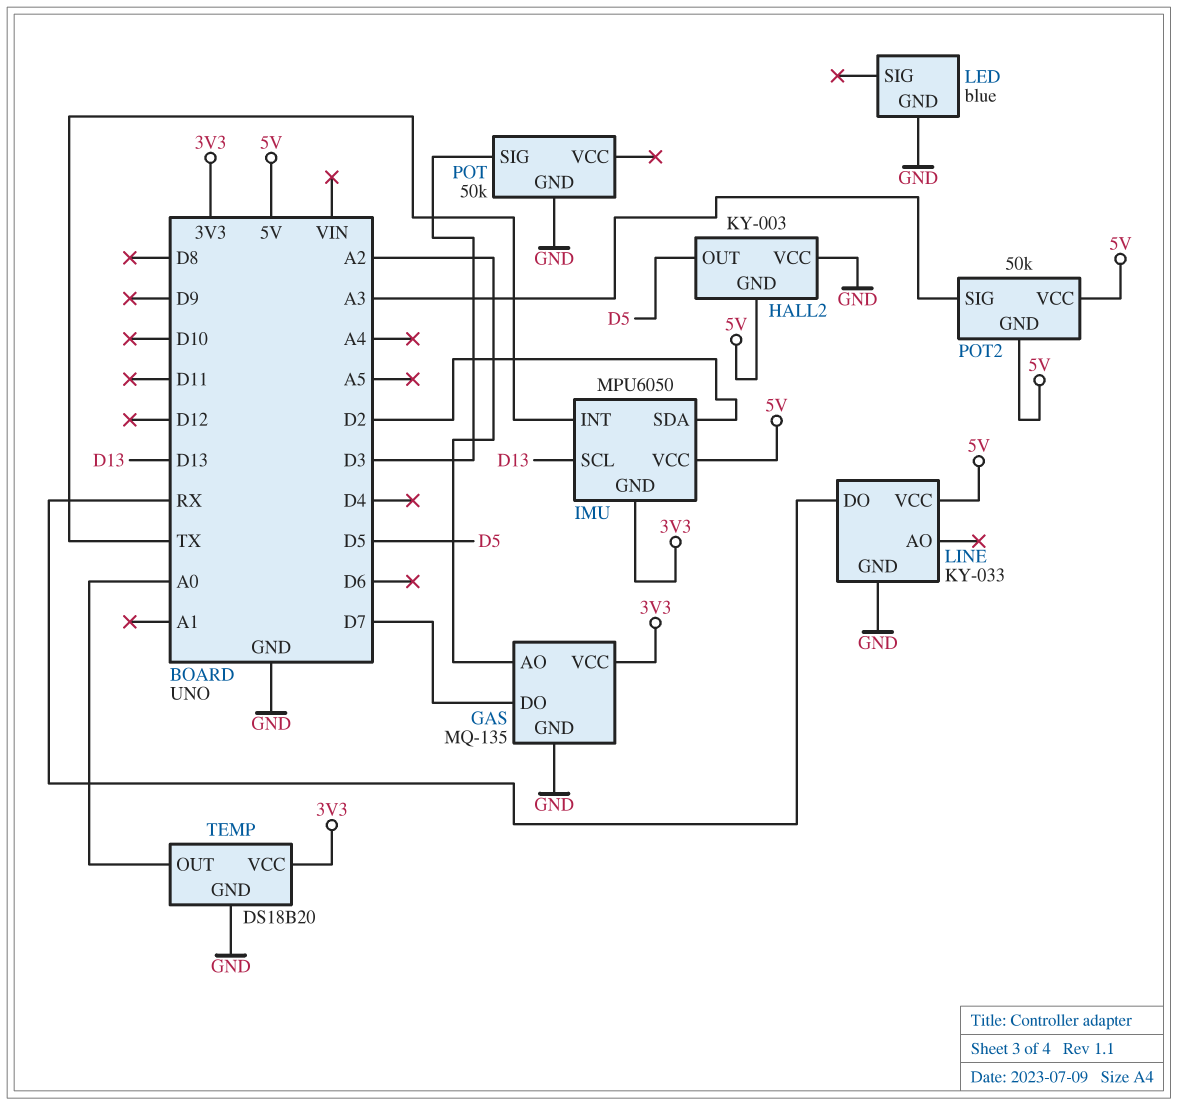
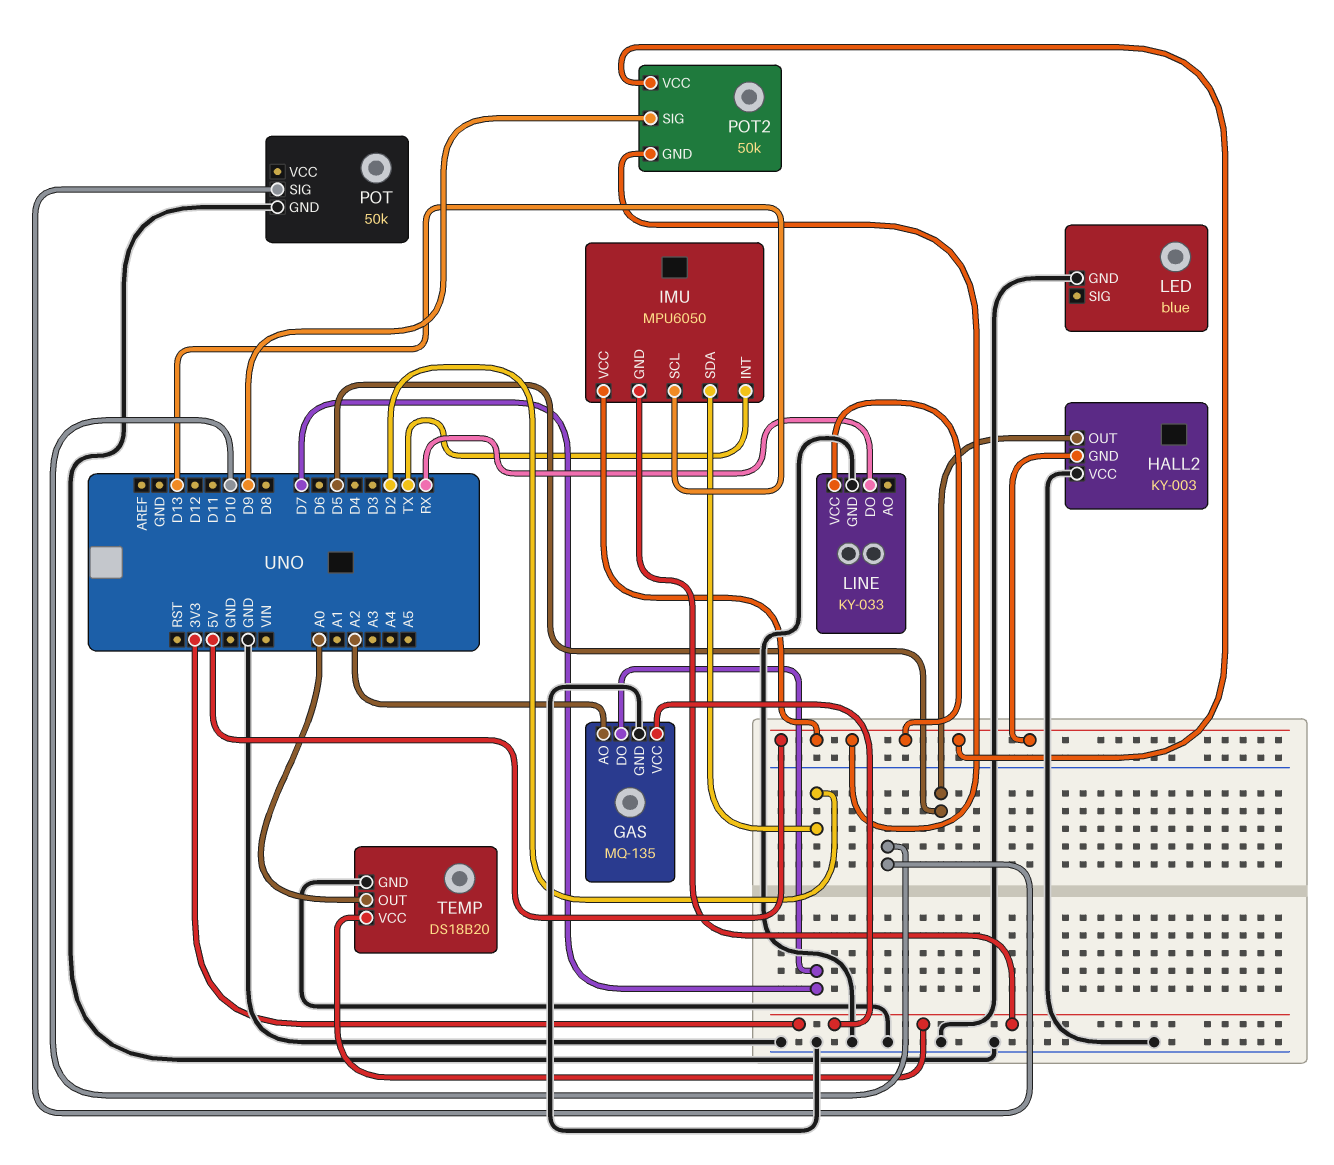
POT pin SIG: D3 -> D10
POT2 pin SIG: A3 -> D9

